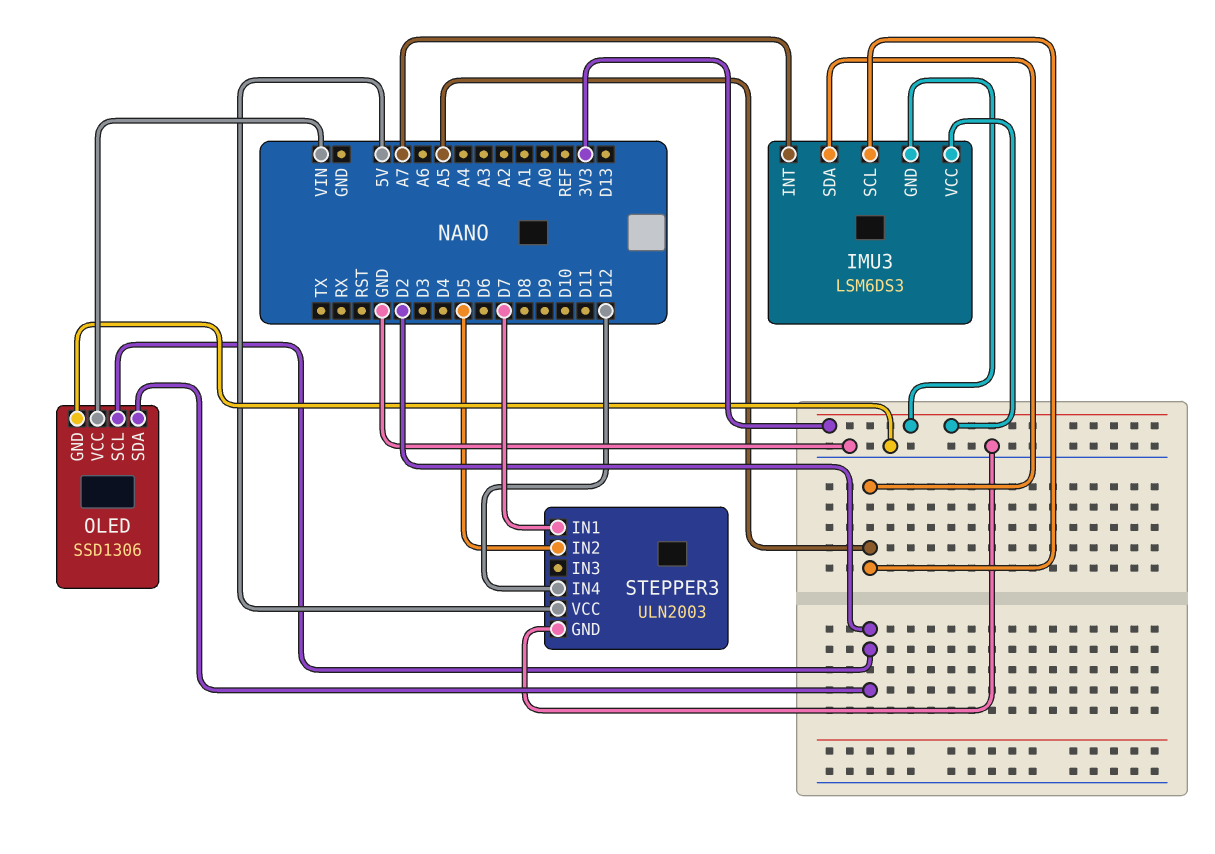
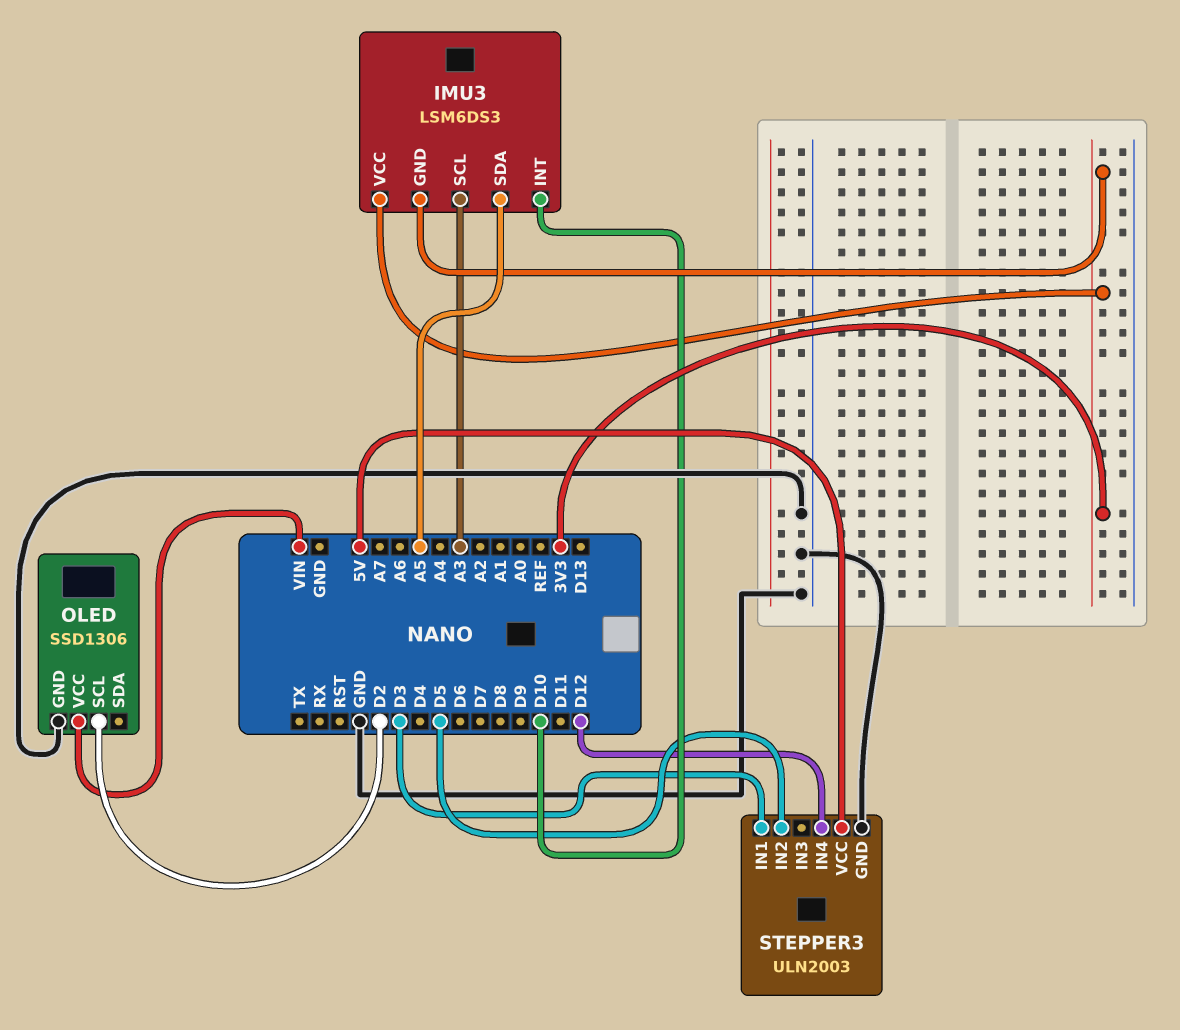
IMU3 pin INT: A7 -> D10
IMU3 pin SCL: A5 -> A3
OLED pin SDA: D2 -> none
STEPPER3 pin IN1: D7 -> D3

